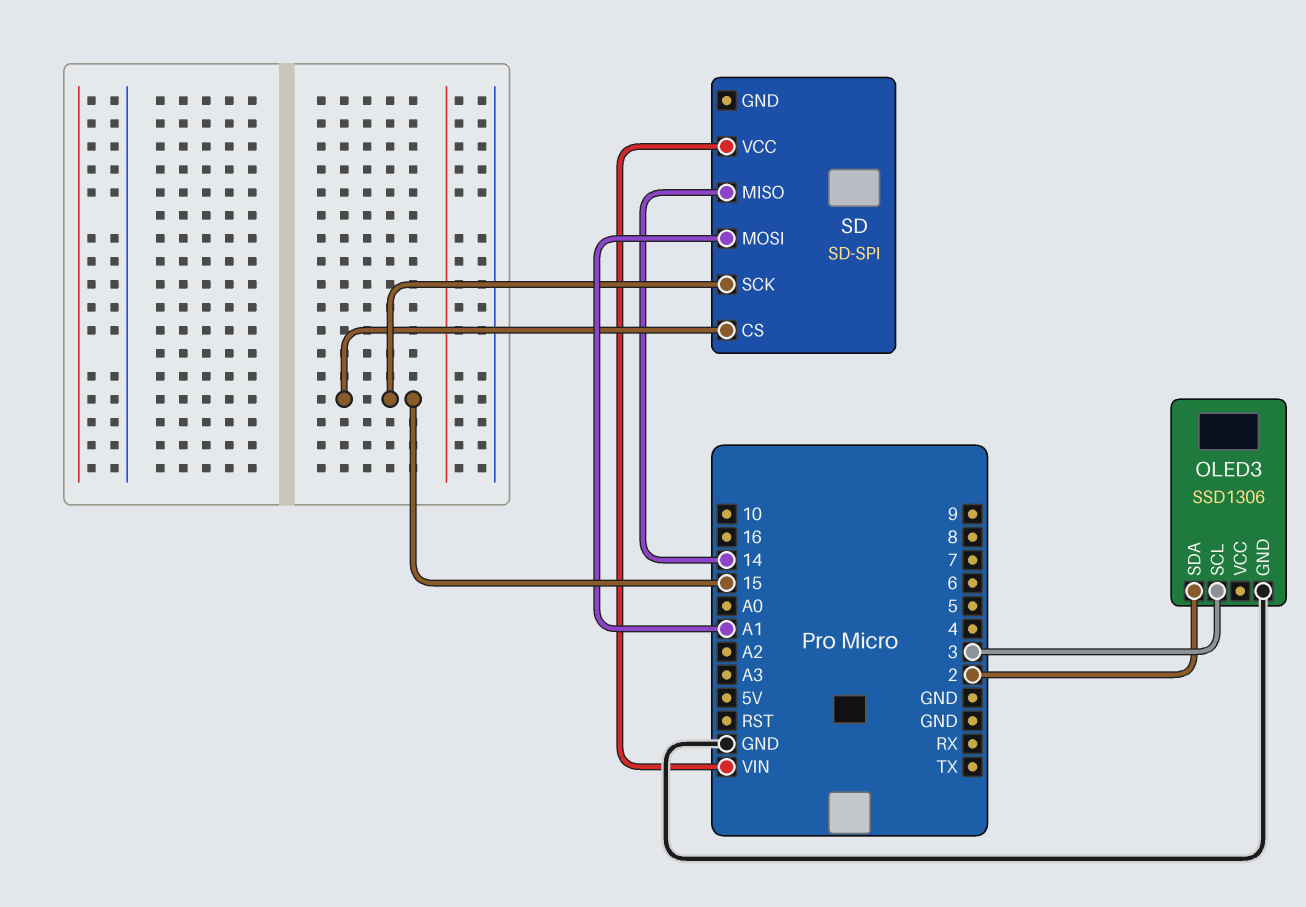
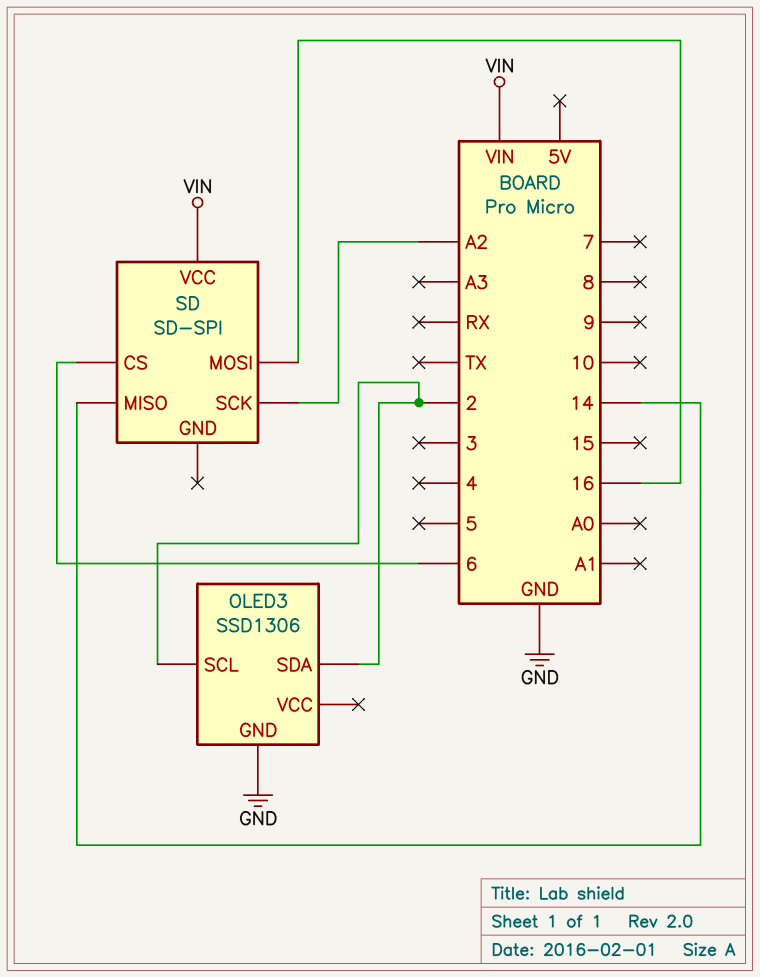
OLED3 pin SCL: 3 -> 2
SD pin CS: 15 -> 6
SD pin MOSI: A1 -> 16
SD pin SCK: 15 -> A2

